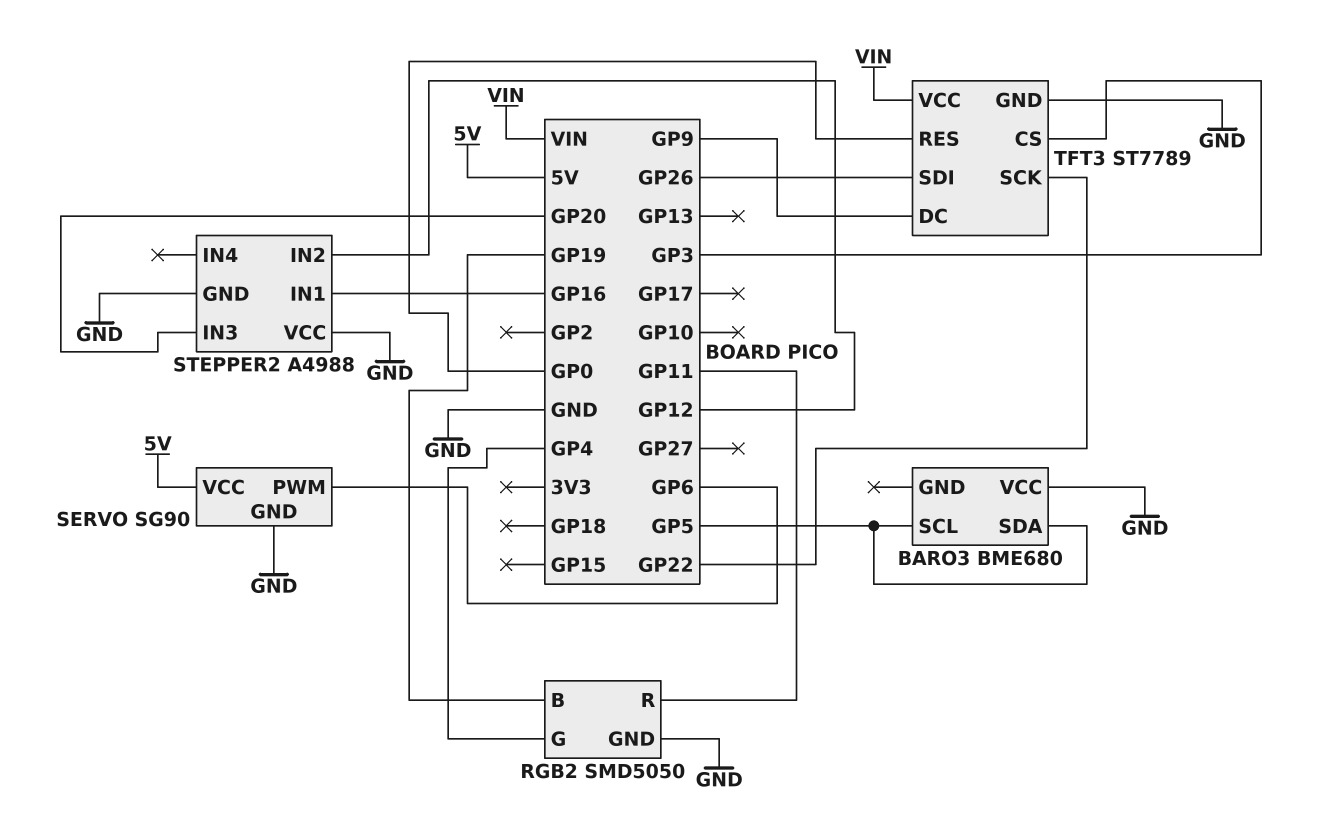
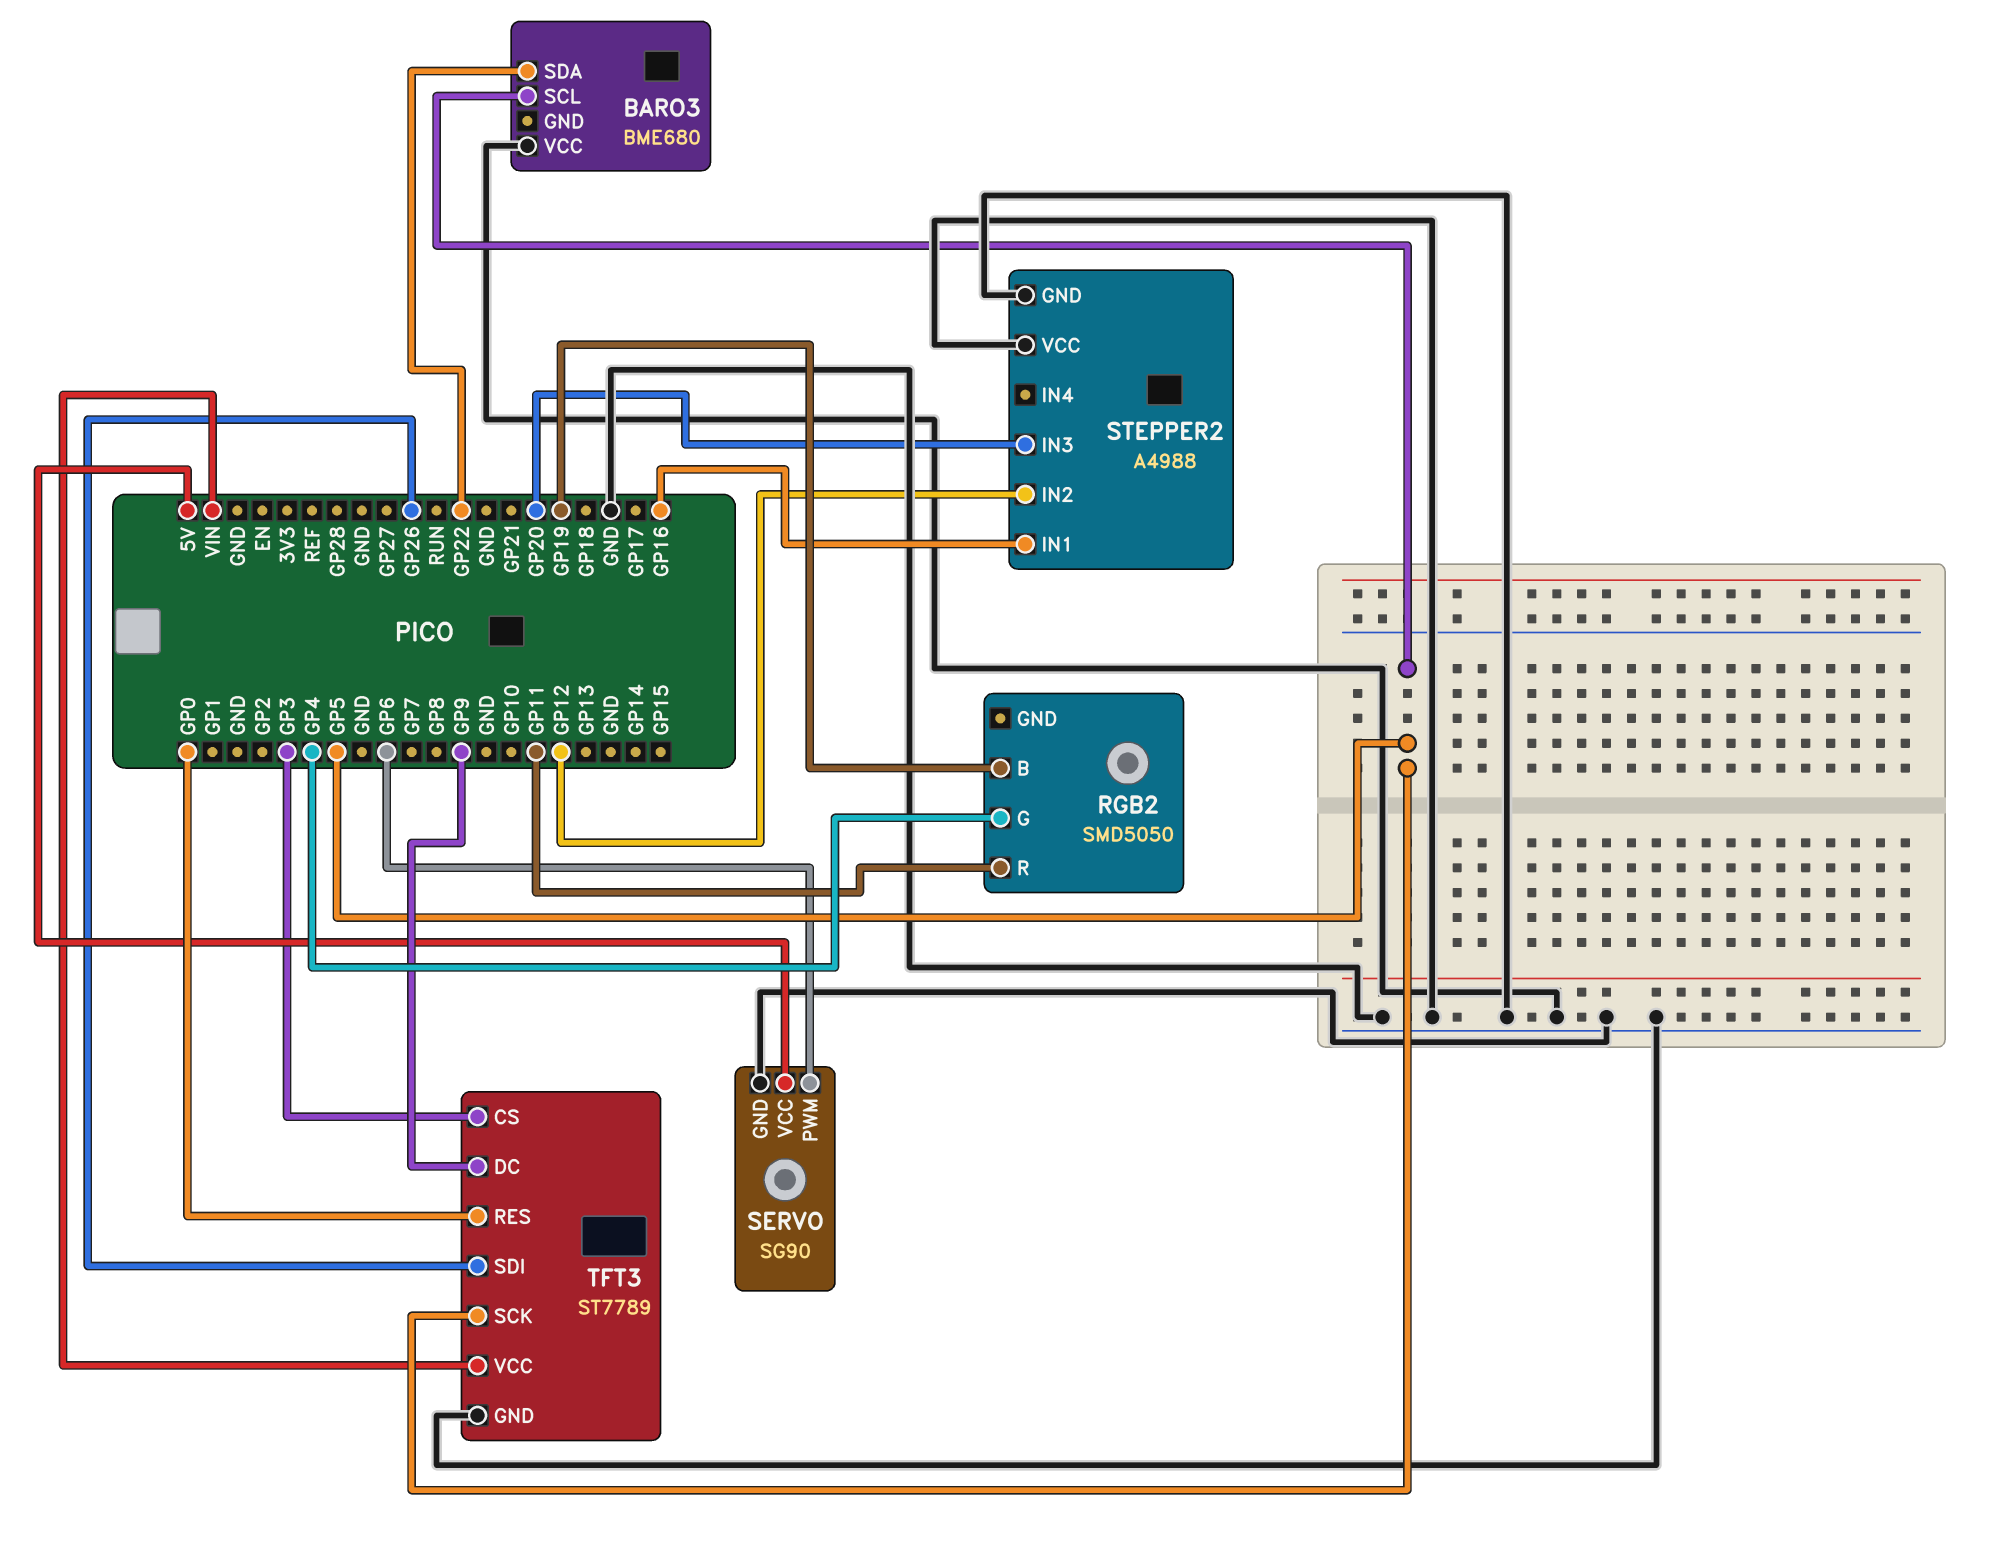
BARO3 pin SDA: GP5 -> GP22
RGB2 pin GND: GND -> none
TFT3 pin SCK: GP22 -> GP5

